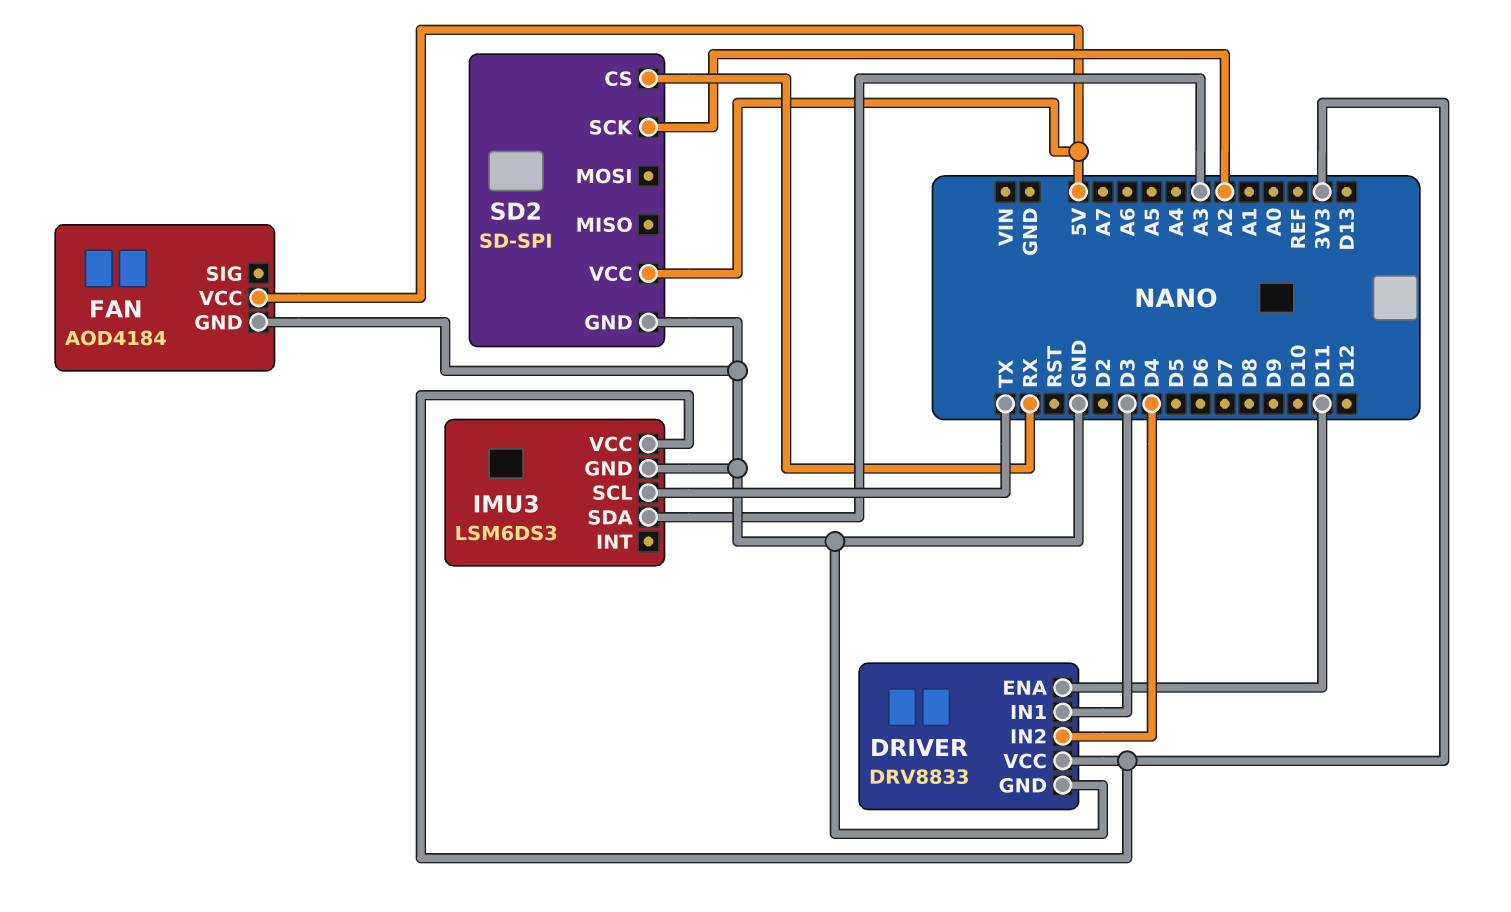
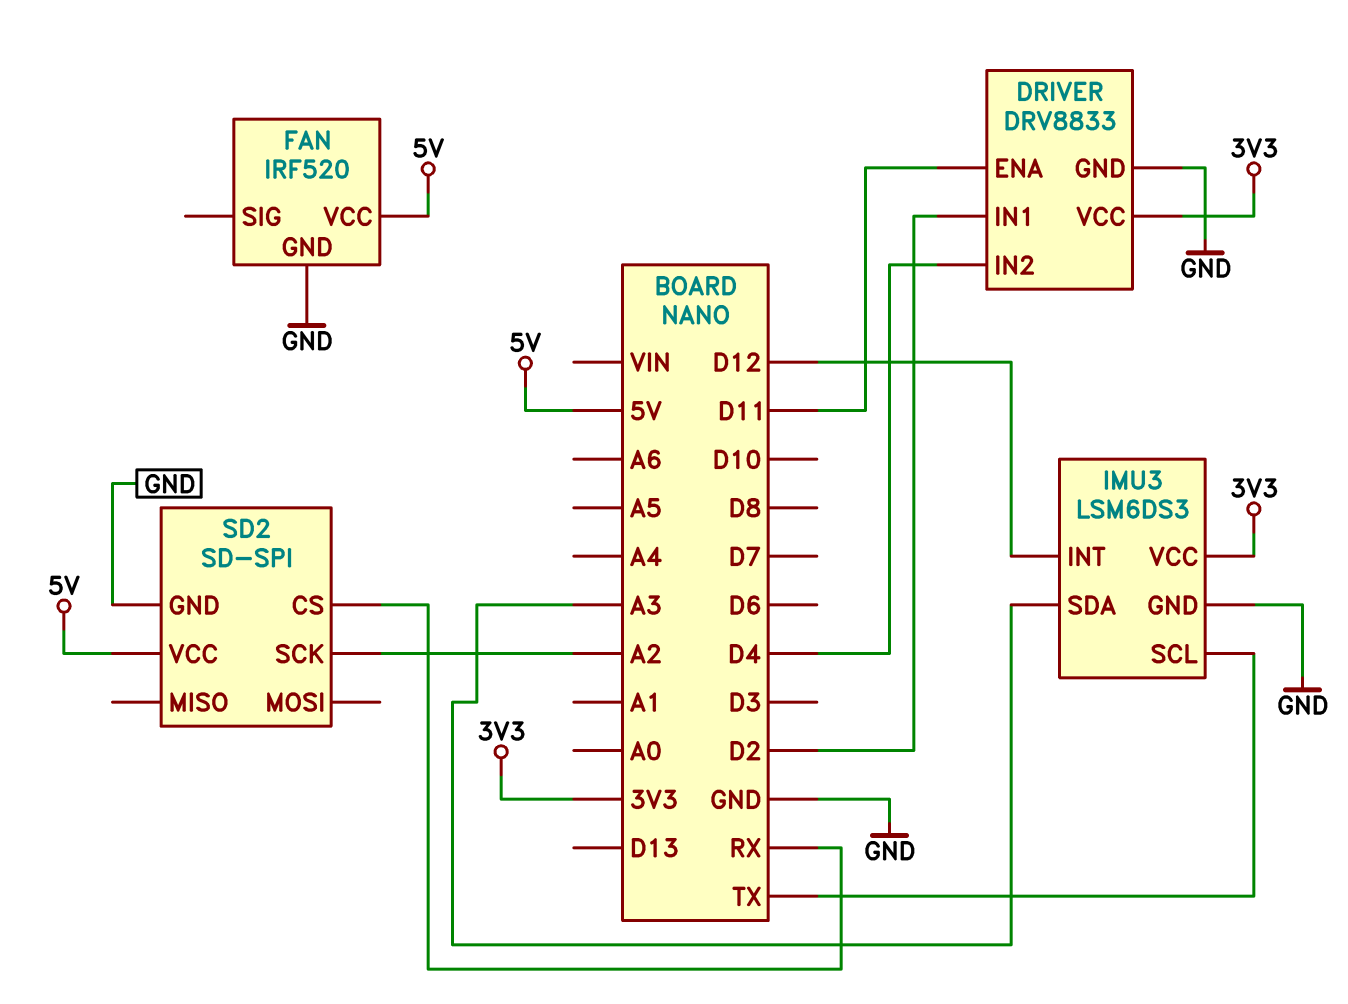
DRIVER pin IN1: D3 -> D2
FAN: AOD4184 -> IRF520
IMU3 pin INT: none -> D12

